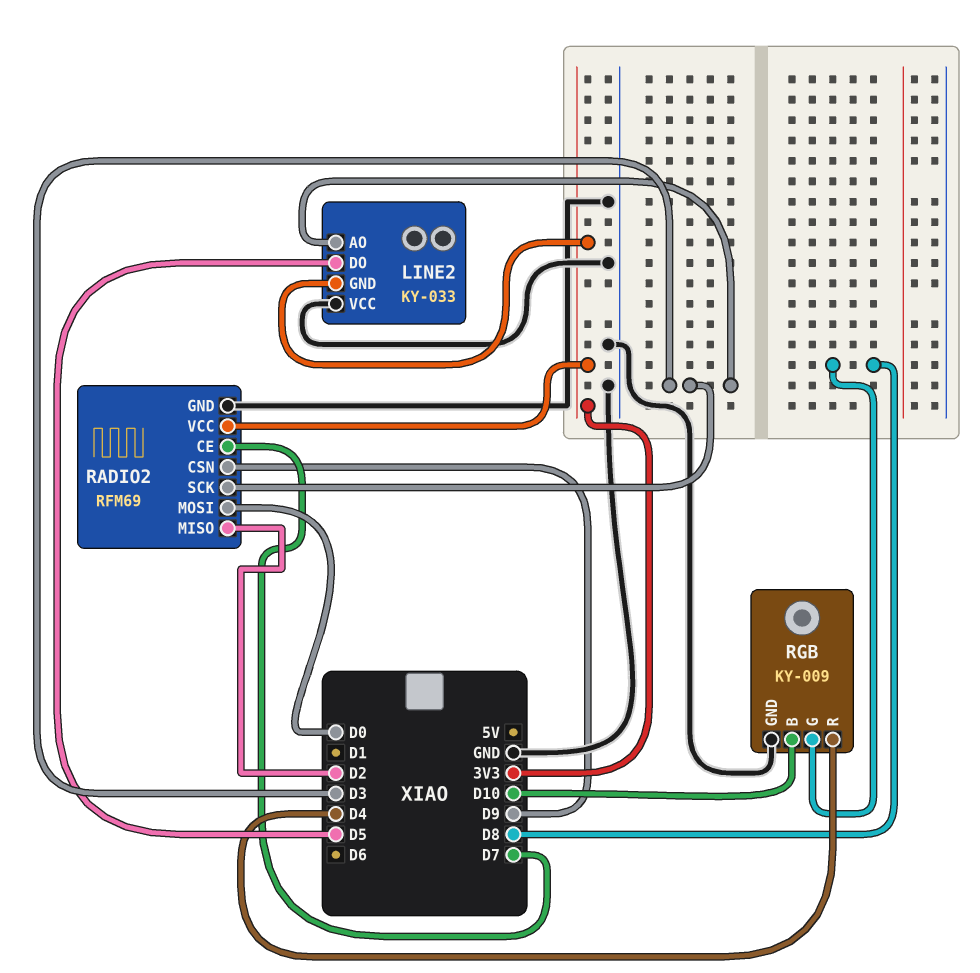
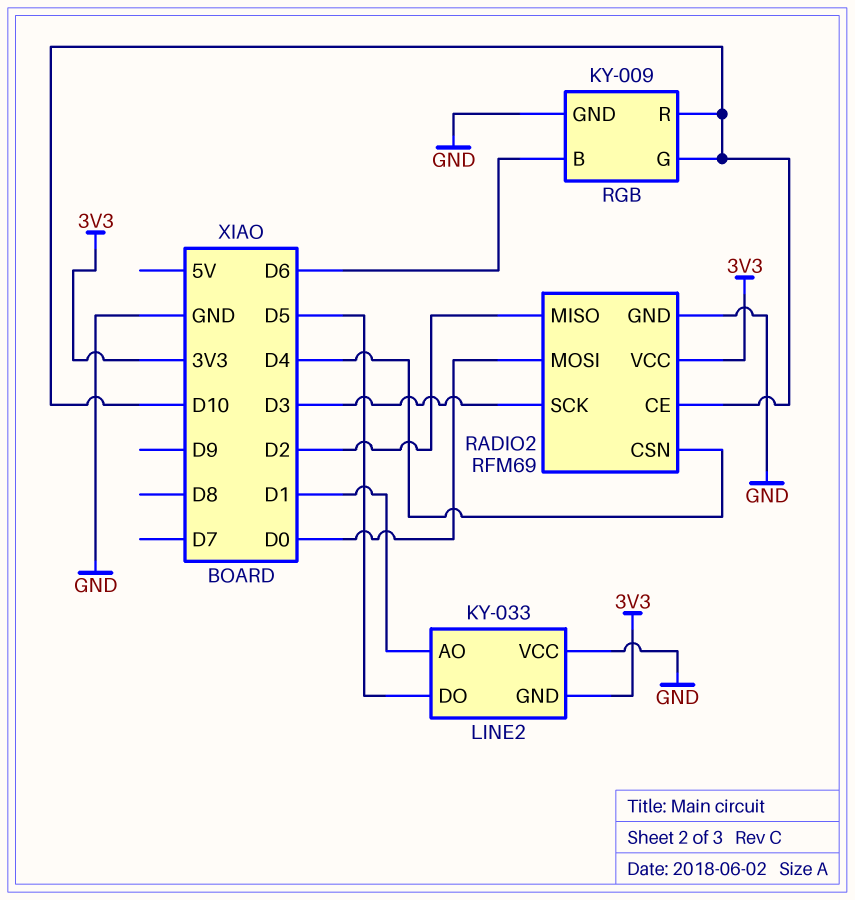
LINE2 pin AO: D3 -> D1
RADIO2 pin CE: D7 -> D10
RADIO2 pin CSN: D9 -> D4
RGB pin B: D10 -> D6
RGB pin G: D8 -> D10
RGB pin R: D4 -> D10

